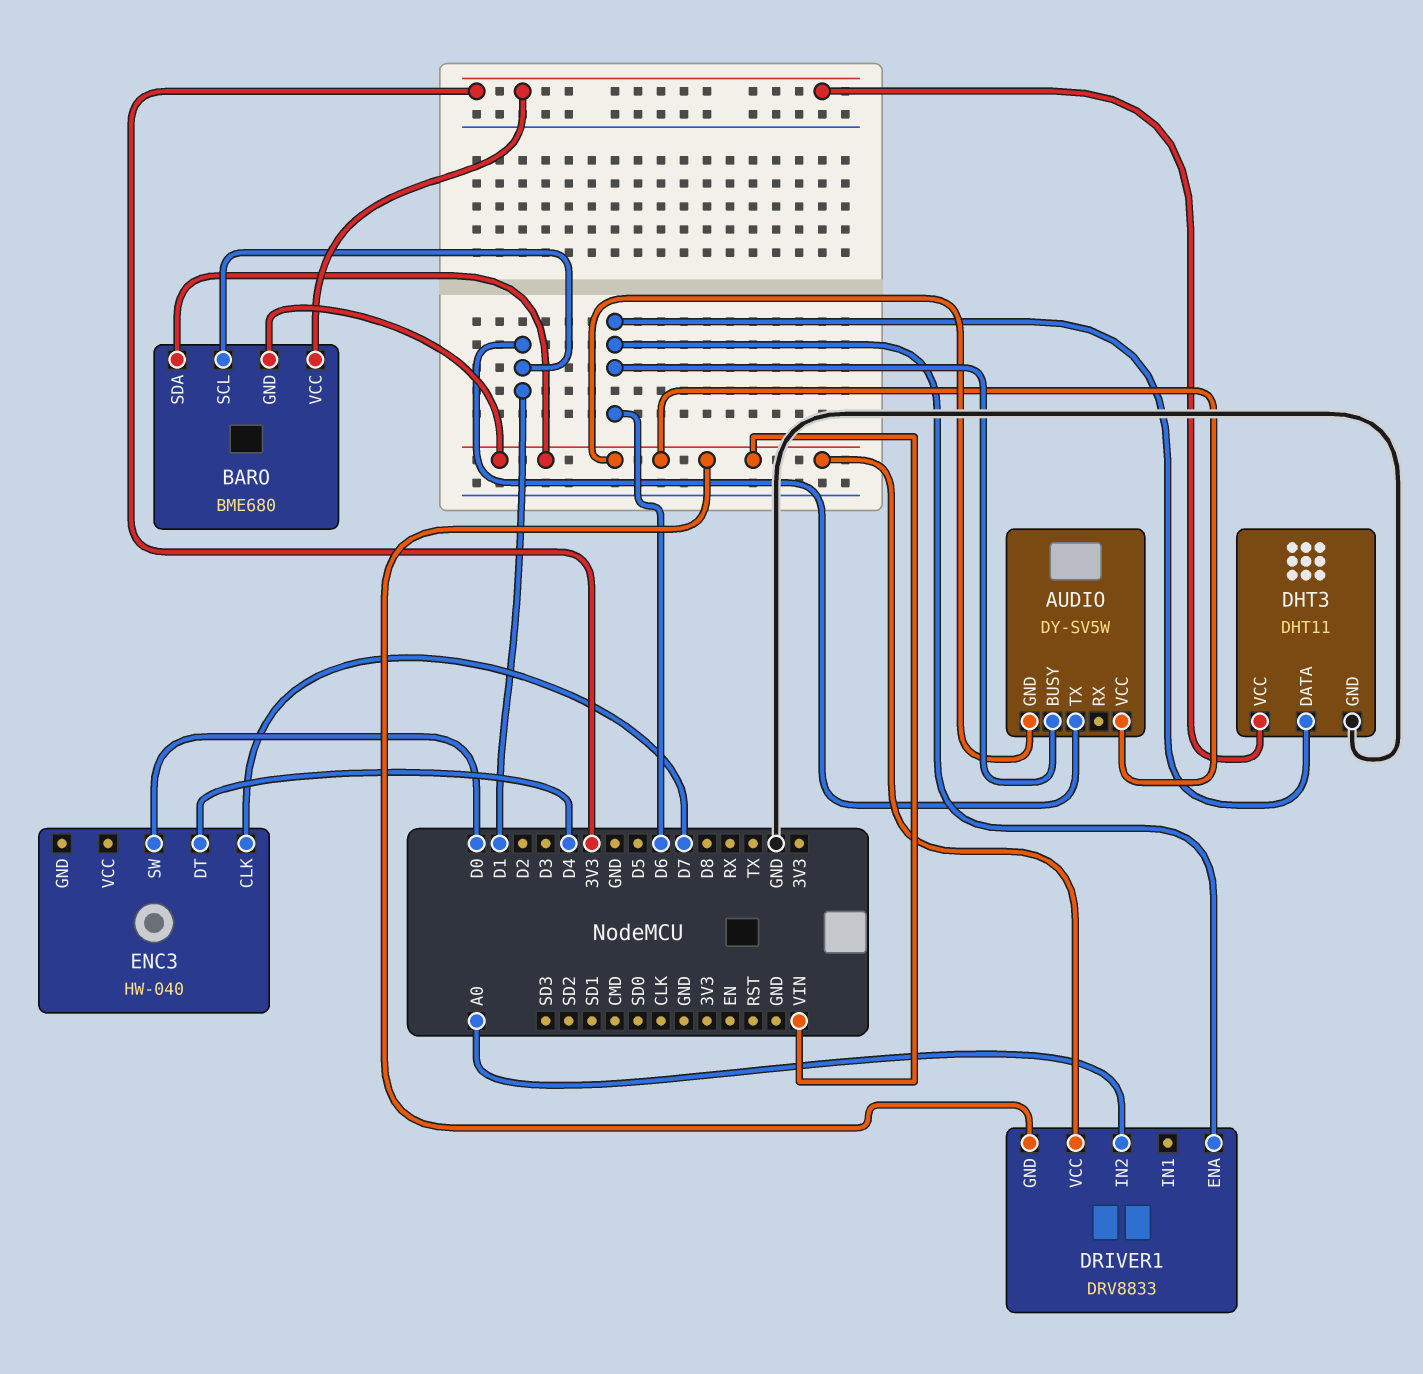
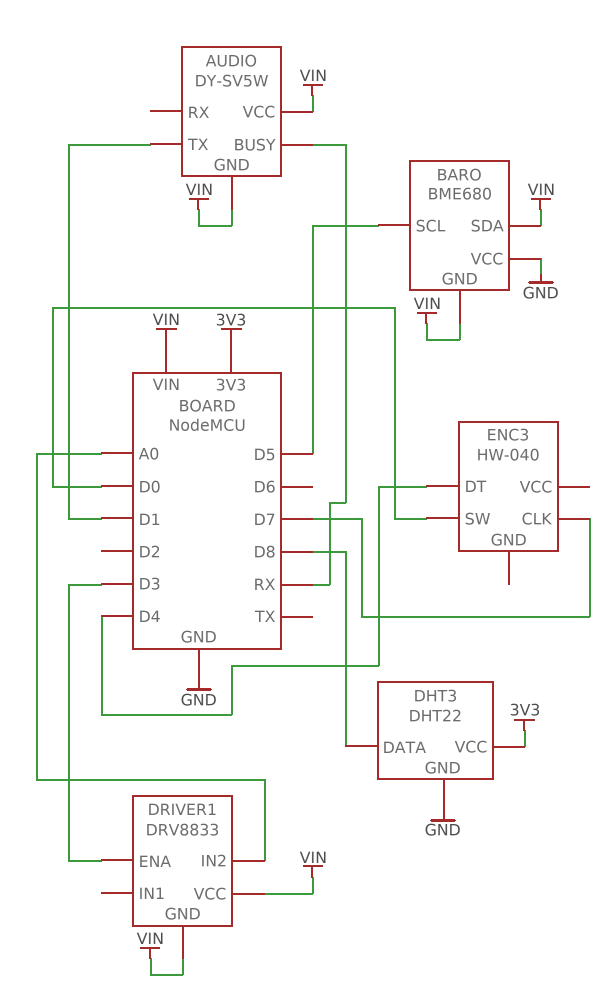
AUDIO pin BUSY: D6 -> RX
BARO pin SCL: D1 -> D5
BARO pin VCC: 3V3 -> GND
DHT3: DHT11 -> DHT22
DHT3 pin DATA: D6 -> D8
DRIVER1 pin ENA: D6 -> D3

